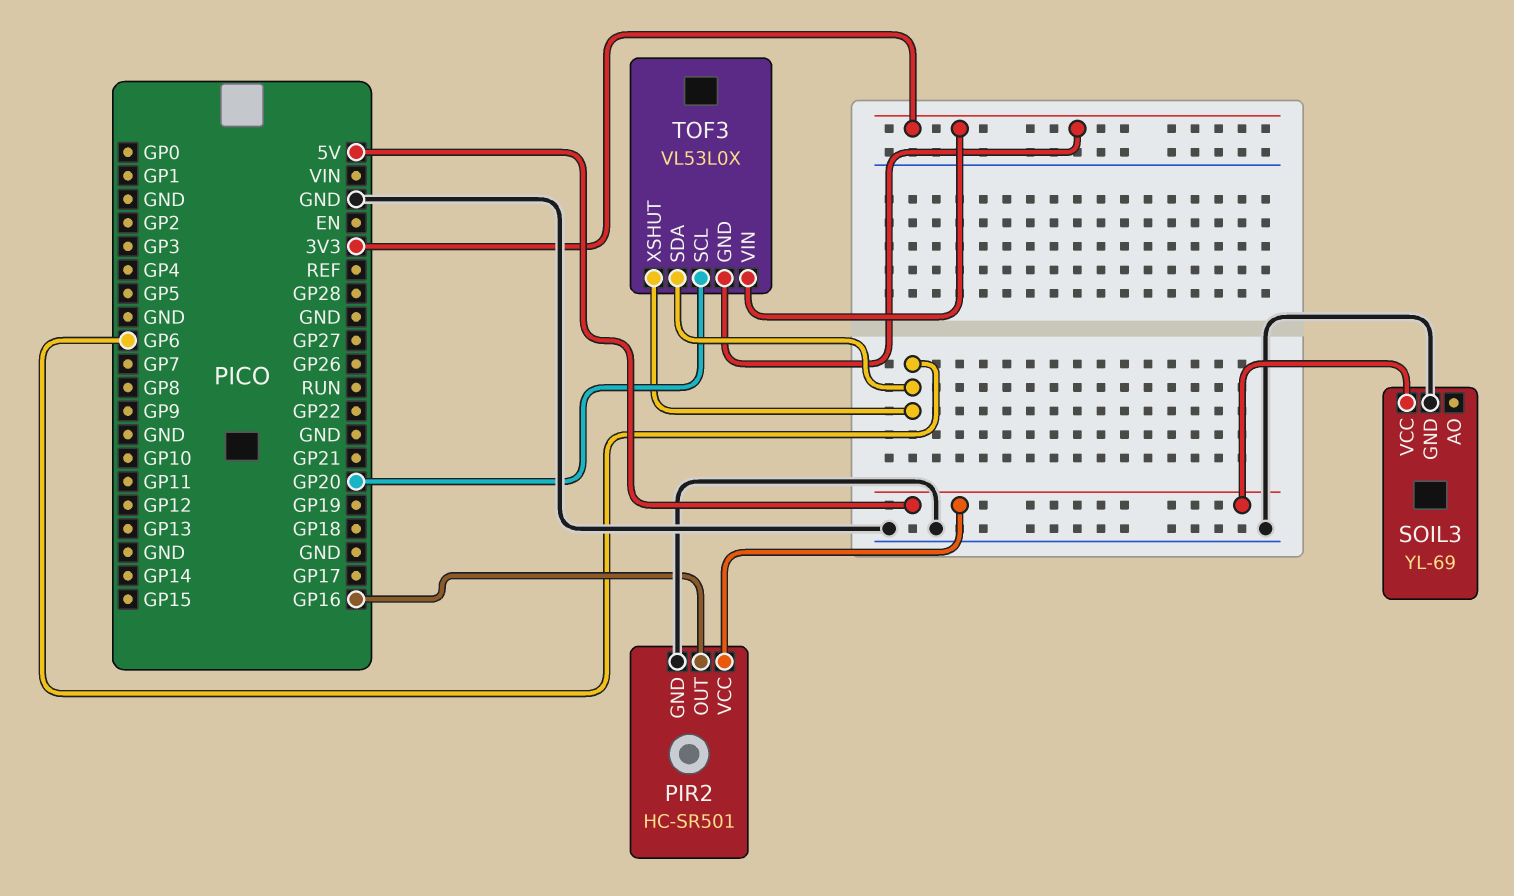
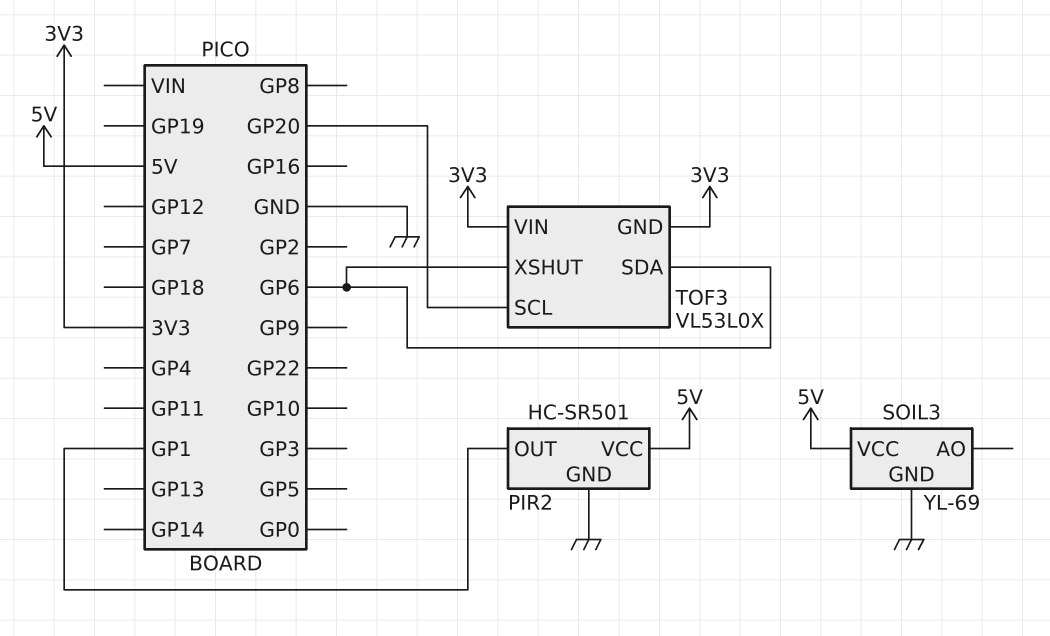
PIR2 pin OUT: GP16 -> GP1

